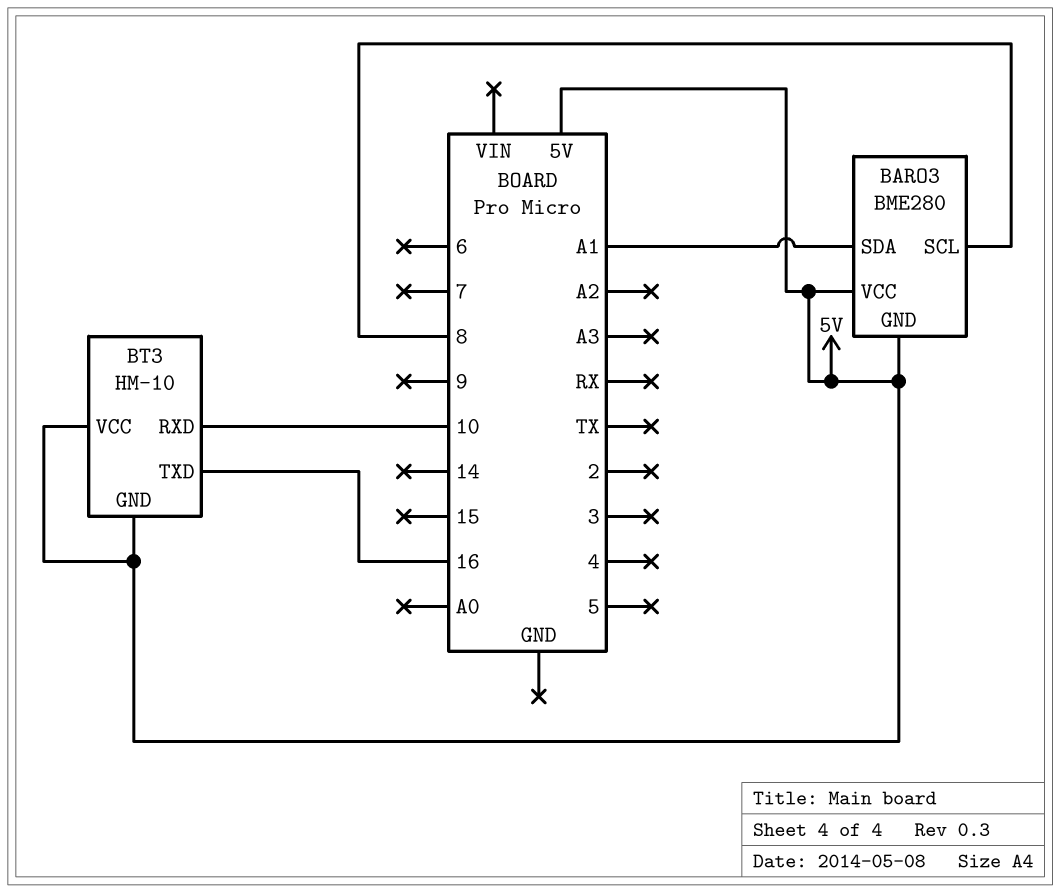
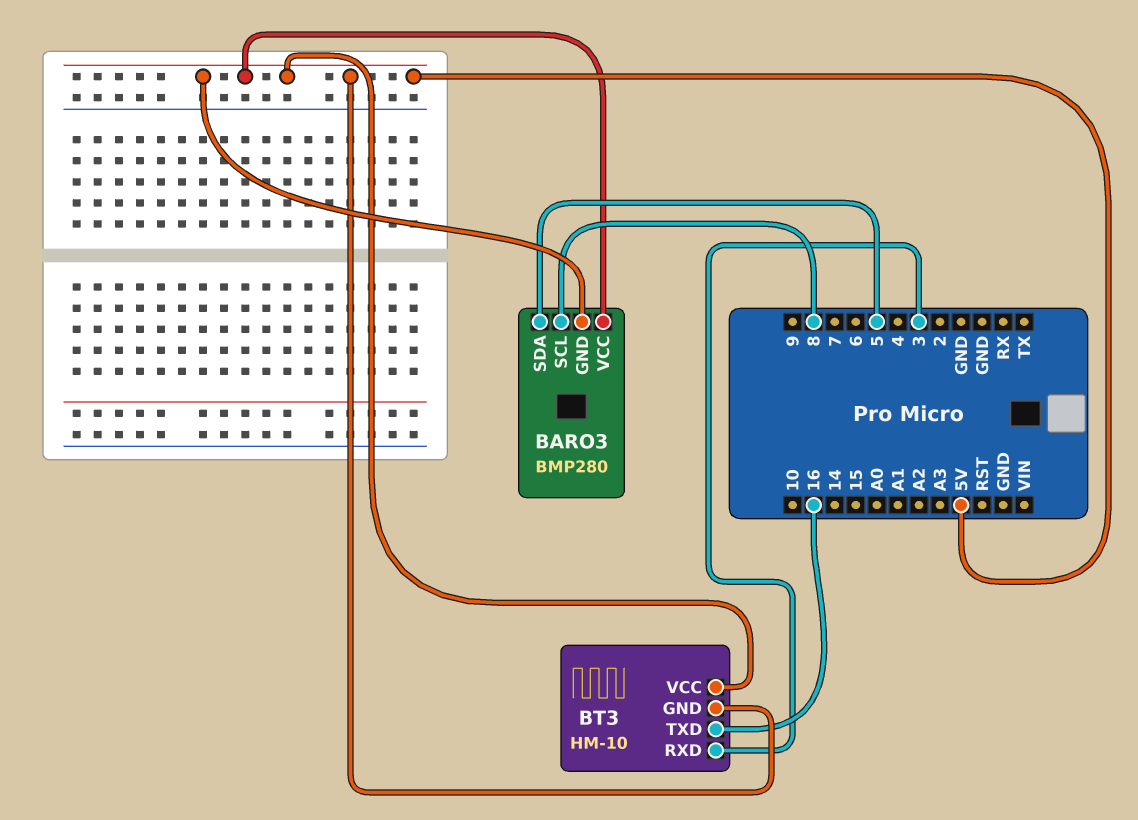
BARO3: BME280 -> BMP280
BARO3 pin SDA: A1 -> 5
BT3 pin RXD: 10 -> 3

